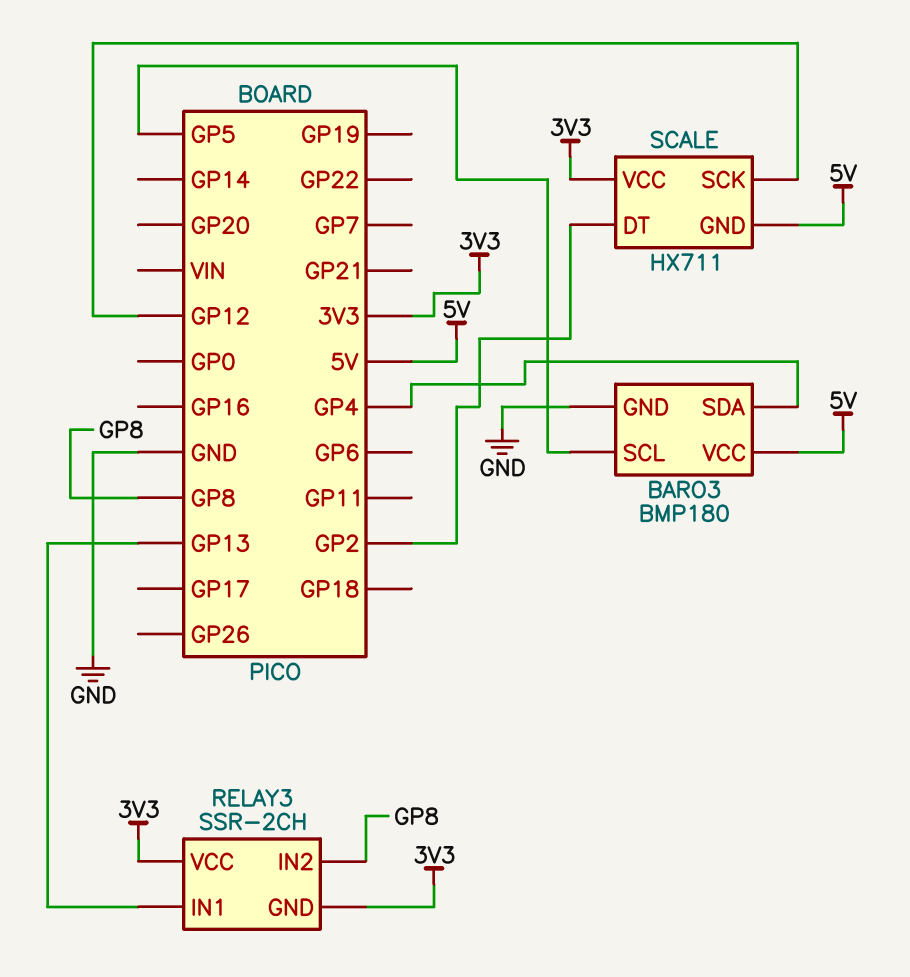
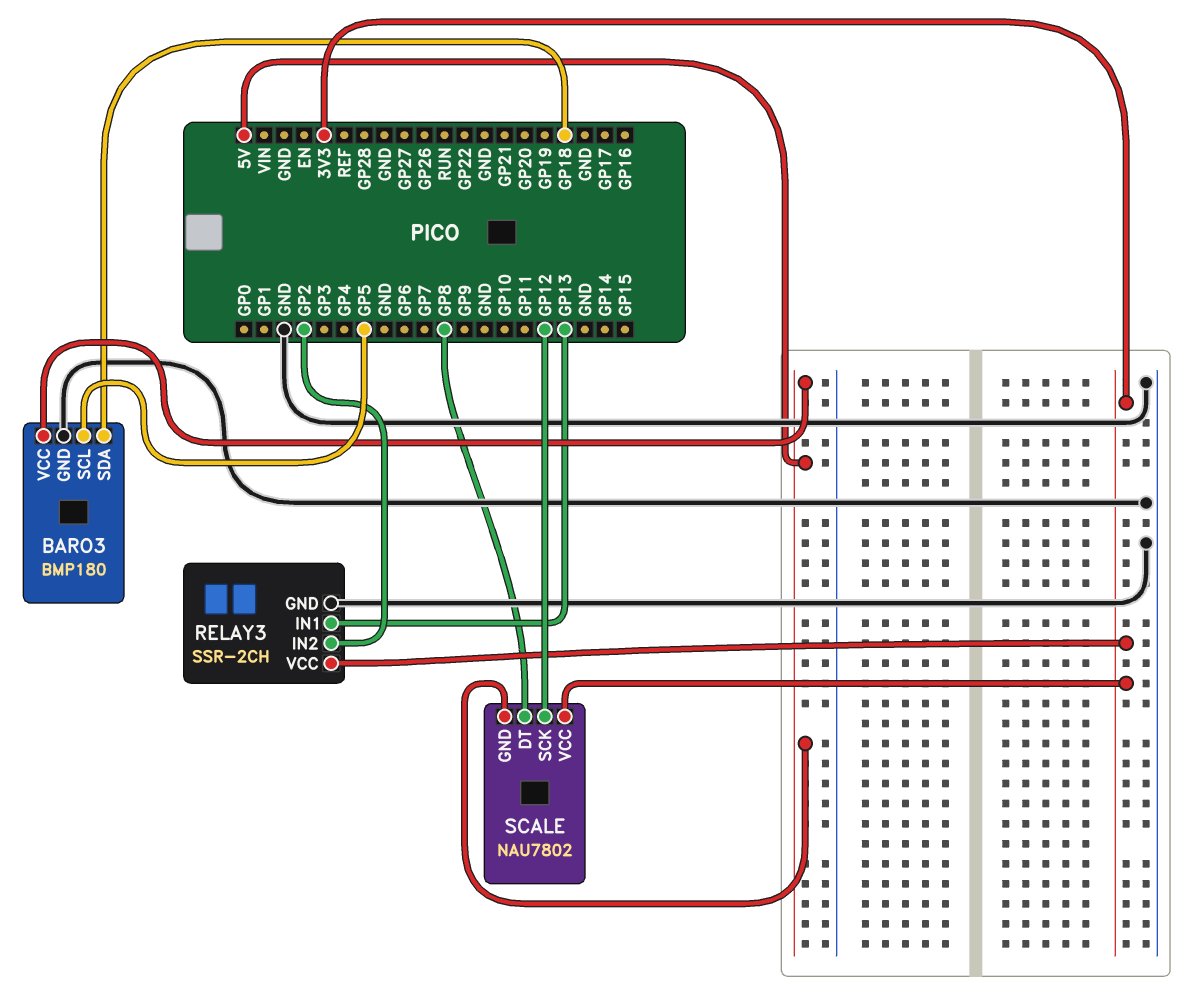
BARO3 pin SDA: GP4 -> GP18
RELAY3 pin GND: 3V3 -> GND
RELAY3 pin IN2: GP8 -> GP2
SCALE: HX711 -> NAU7802
SCALE pin DT: GP2 -> GP8

